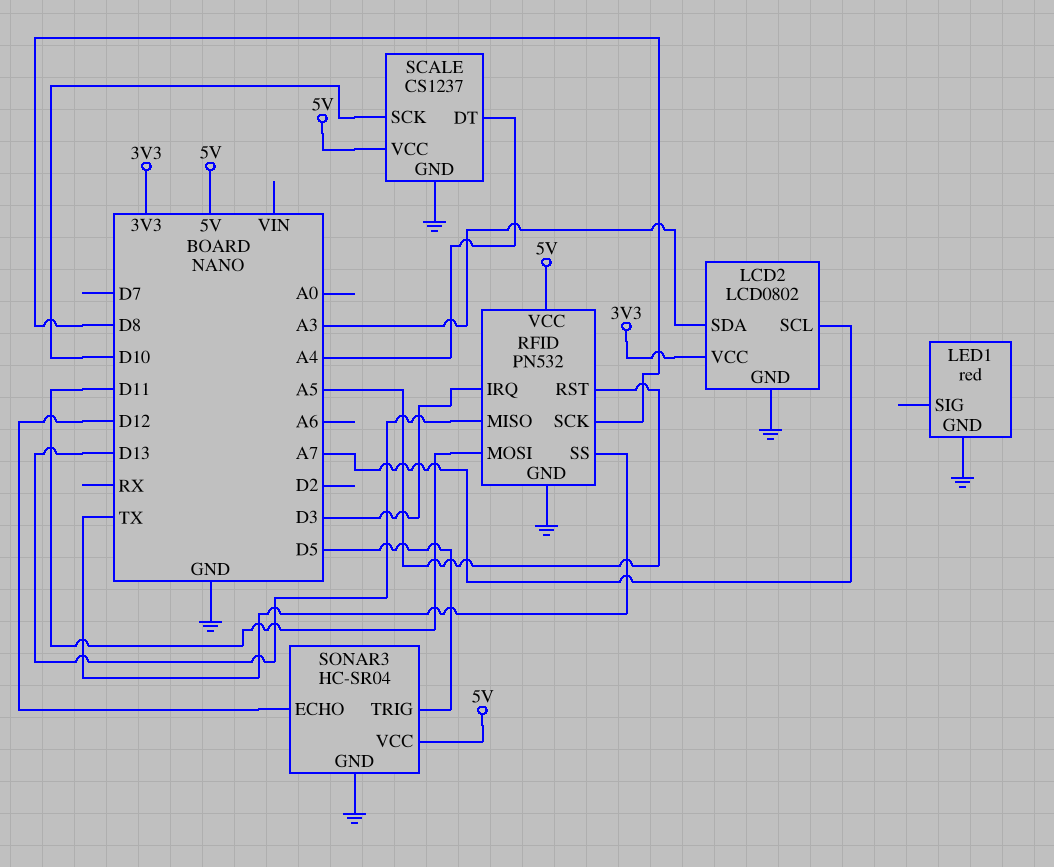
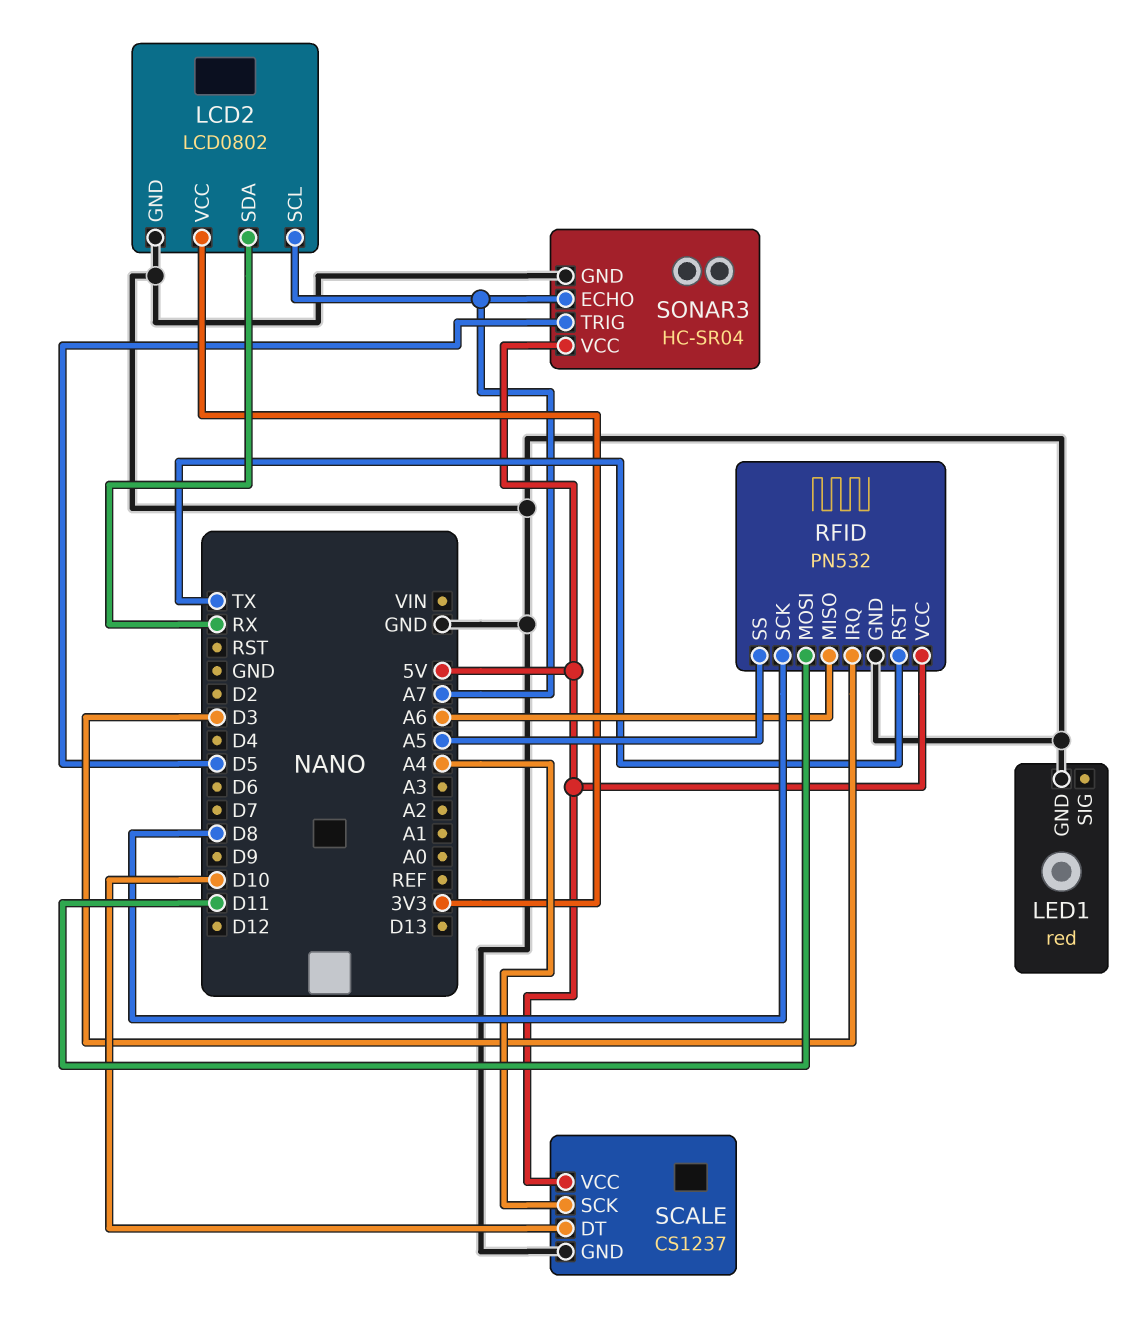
LCD2 pin SDA: A3 -> RX
RFID pin MISO: D13 -> A6
RFID pin RST: A5 -> TX
RFID pin SS: TX -> A5
SCALE pin DT: A4 -> D10
SCALE pin SCK: D10 -> A4
SONAR3 pin ECHO: D12 -> A7

